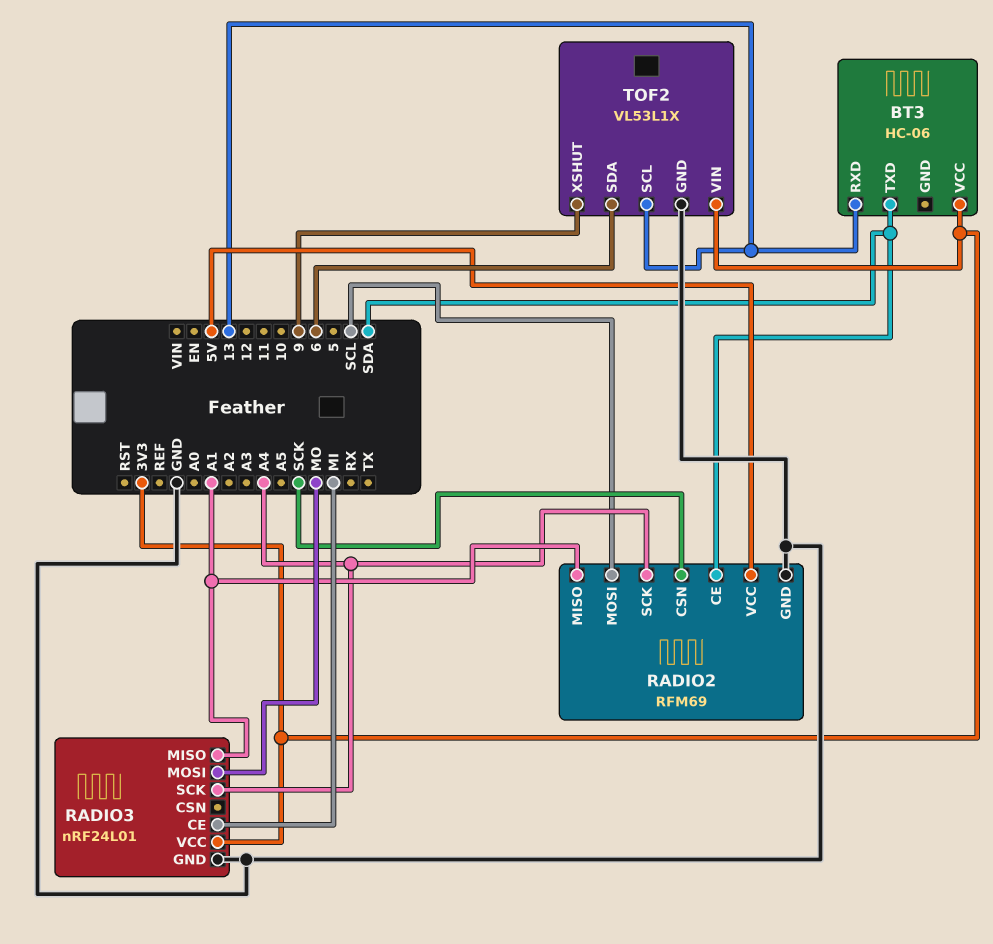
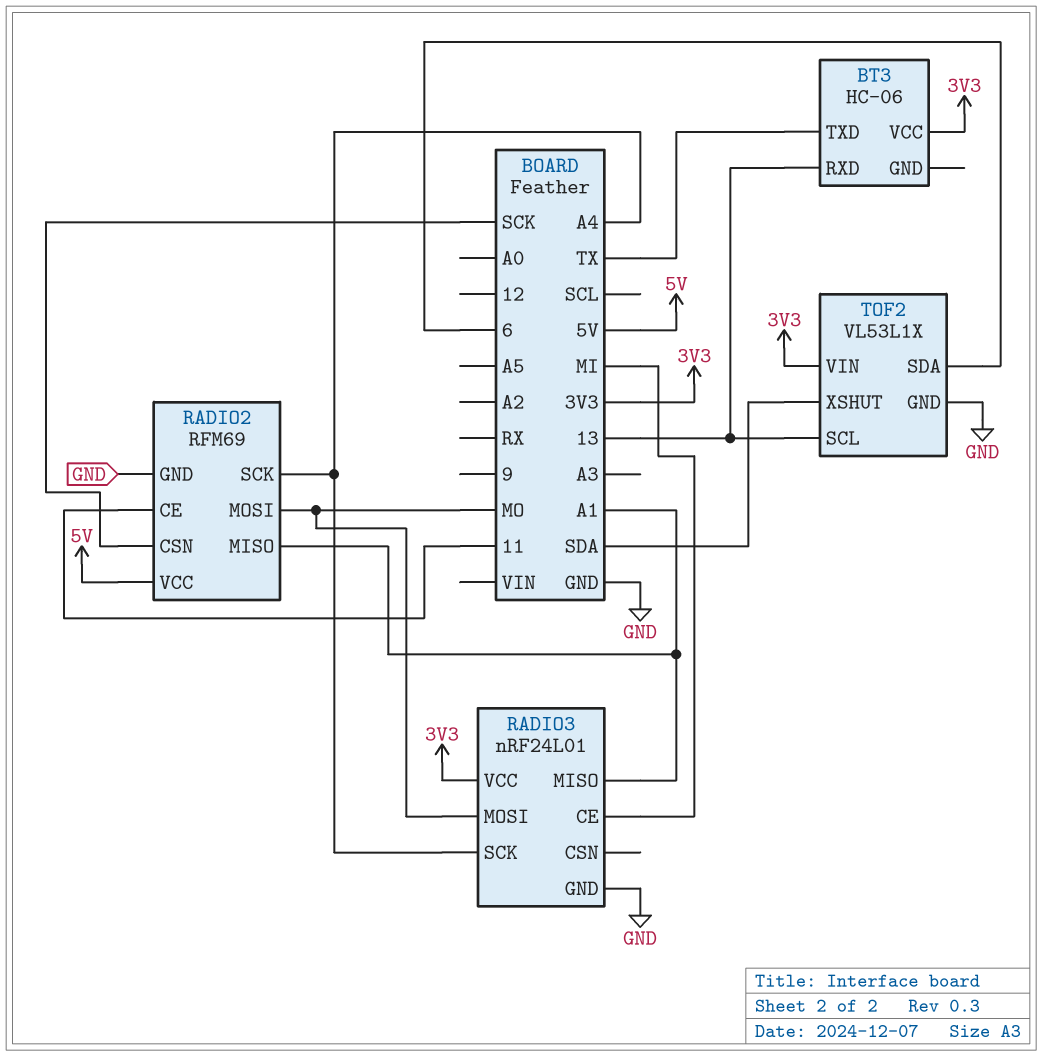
BT3 pin TXD: SDA -> TX
RADIO2 pin CE: SDA -> 11
RADIO2 pin MOSI: SCL -> MO
TOF2 pin XSHUT: 9 -> SDA

